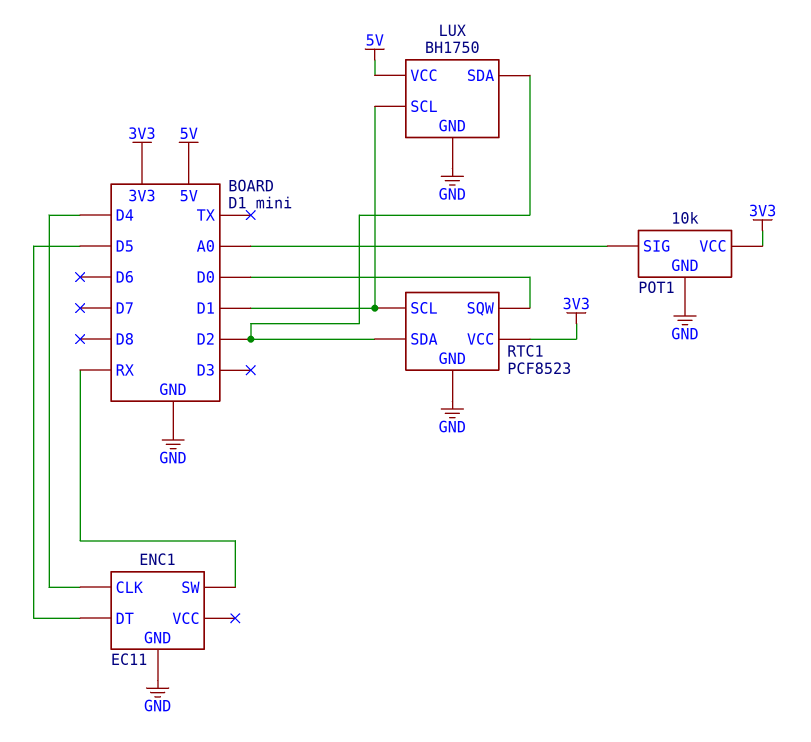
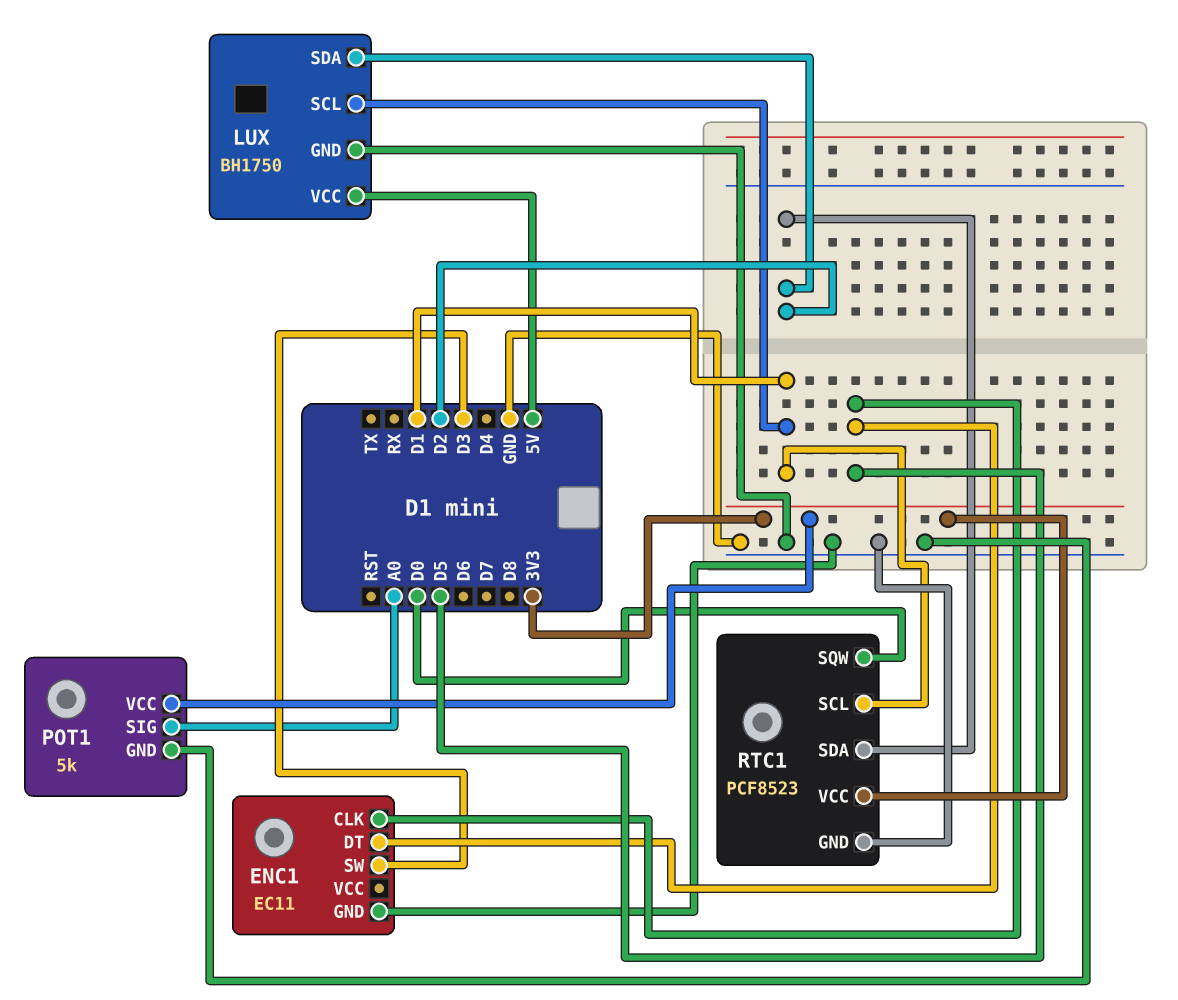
ENC1 pin CLK: D4 -> D5
ENC1 pin SW: RX -> D3
POT1: 10k -> 5k

